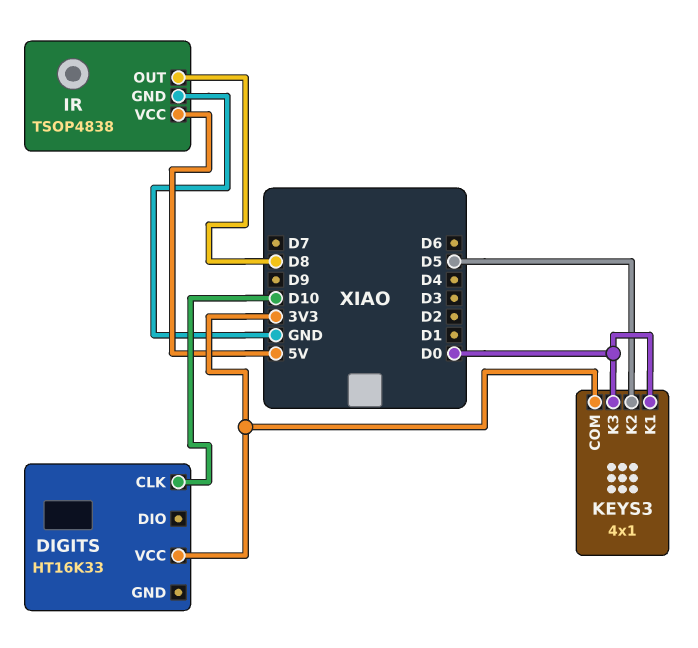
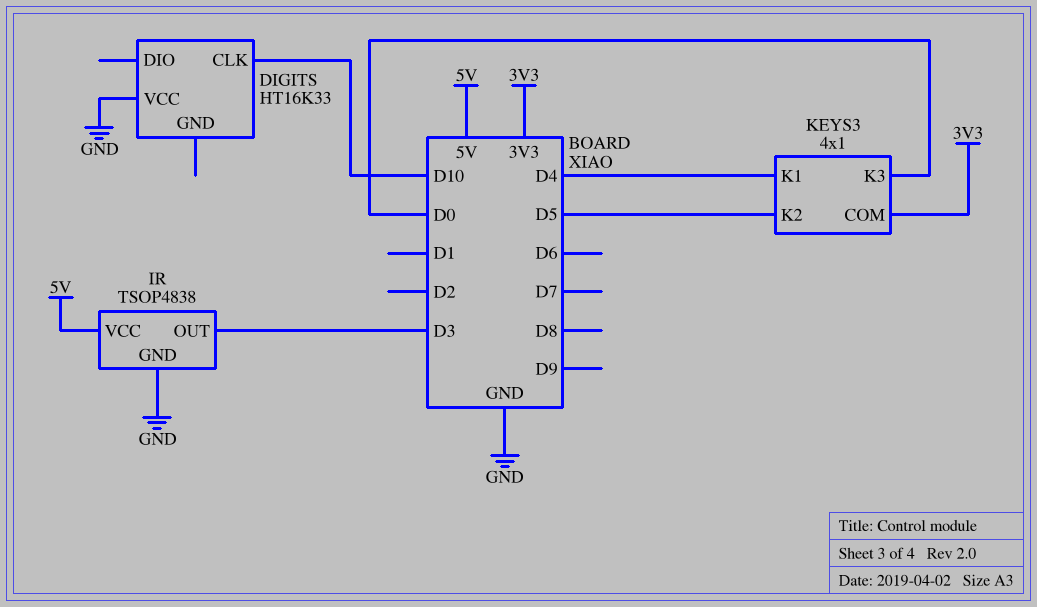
DIGITS pin VCC: 3V3 -> GND
IR pin OUT: D8 -> D3
KEYS3 pin K1: D0 -> D4

